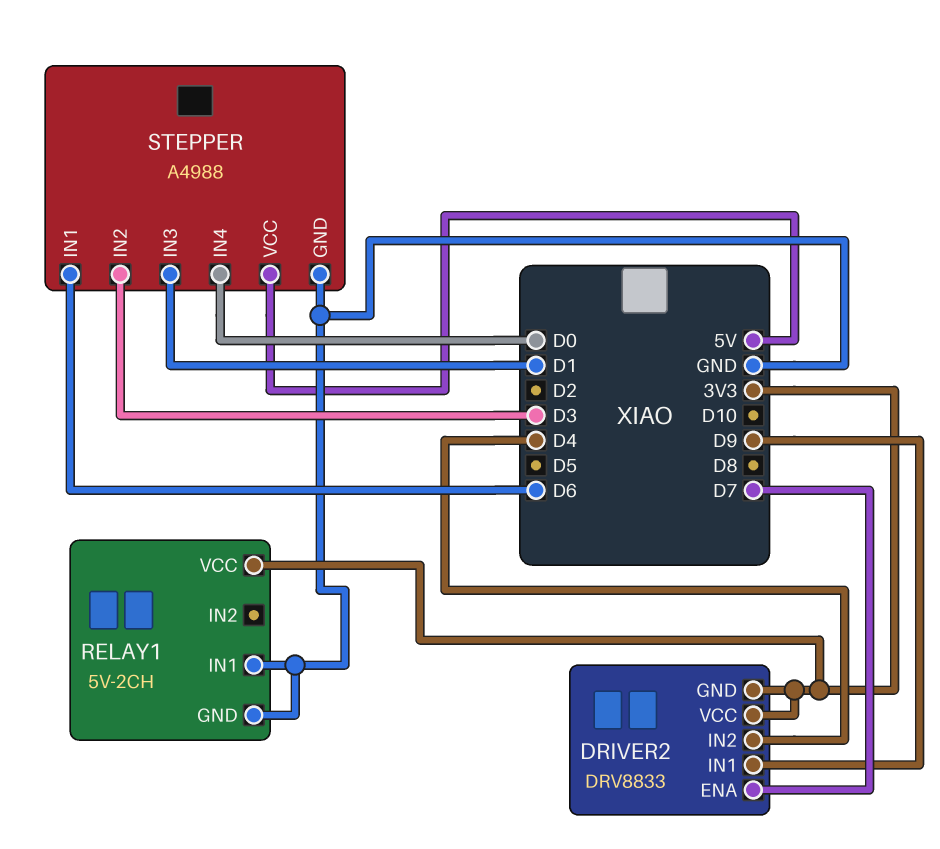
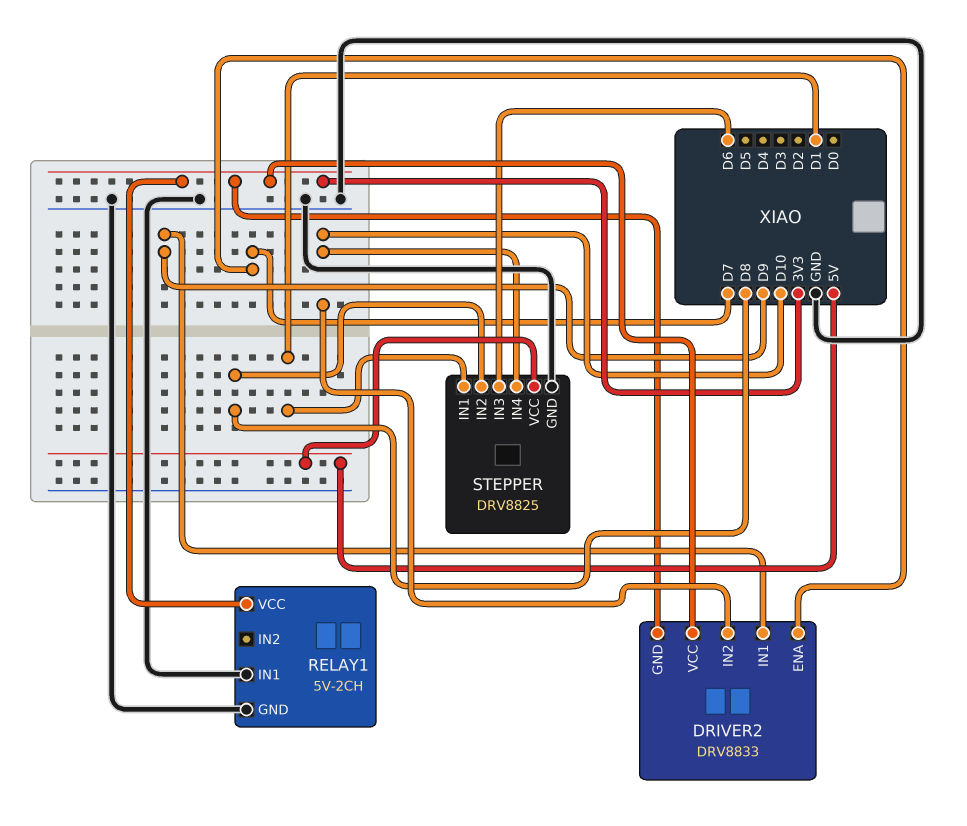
DRIVER2 pin IN2: D4 -> D10
STEPPER: A4988 -> DRV8825
STEPPER pin IN1: D6 -> D1
STEPPER pin IN2: D3 -> D8
STEPPER pin IN3: D1 -> D6
STEPPER pin IN4: D0 -> D10

